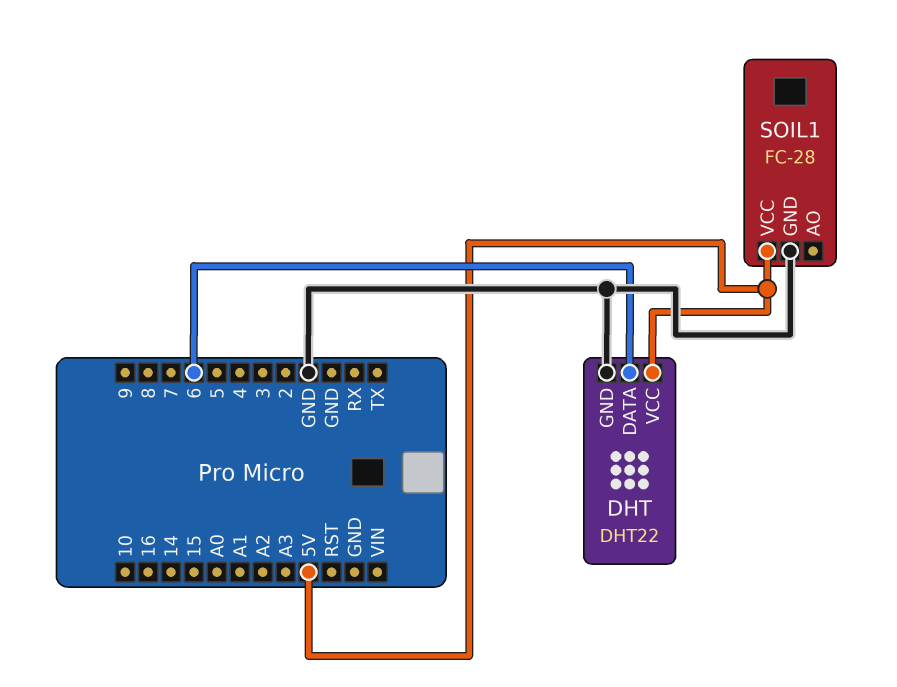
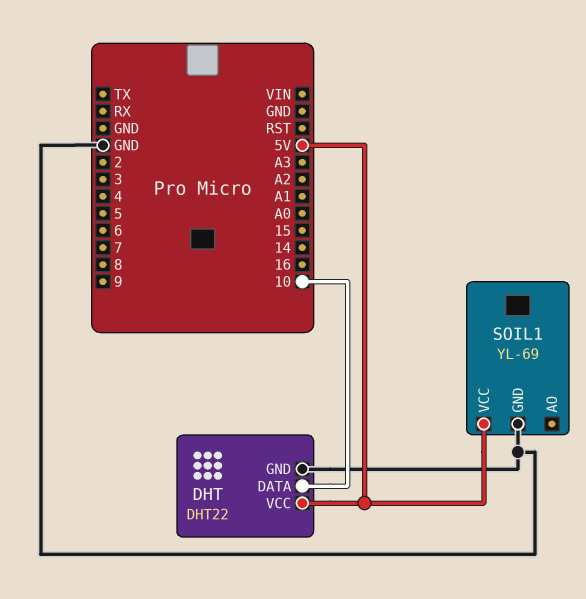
DHT pin DATA: 6 -> 10
SOIL1: FC-28 -> YL-69

